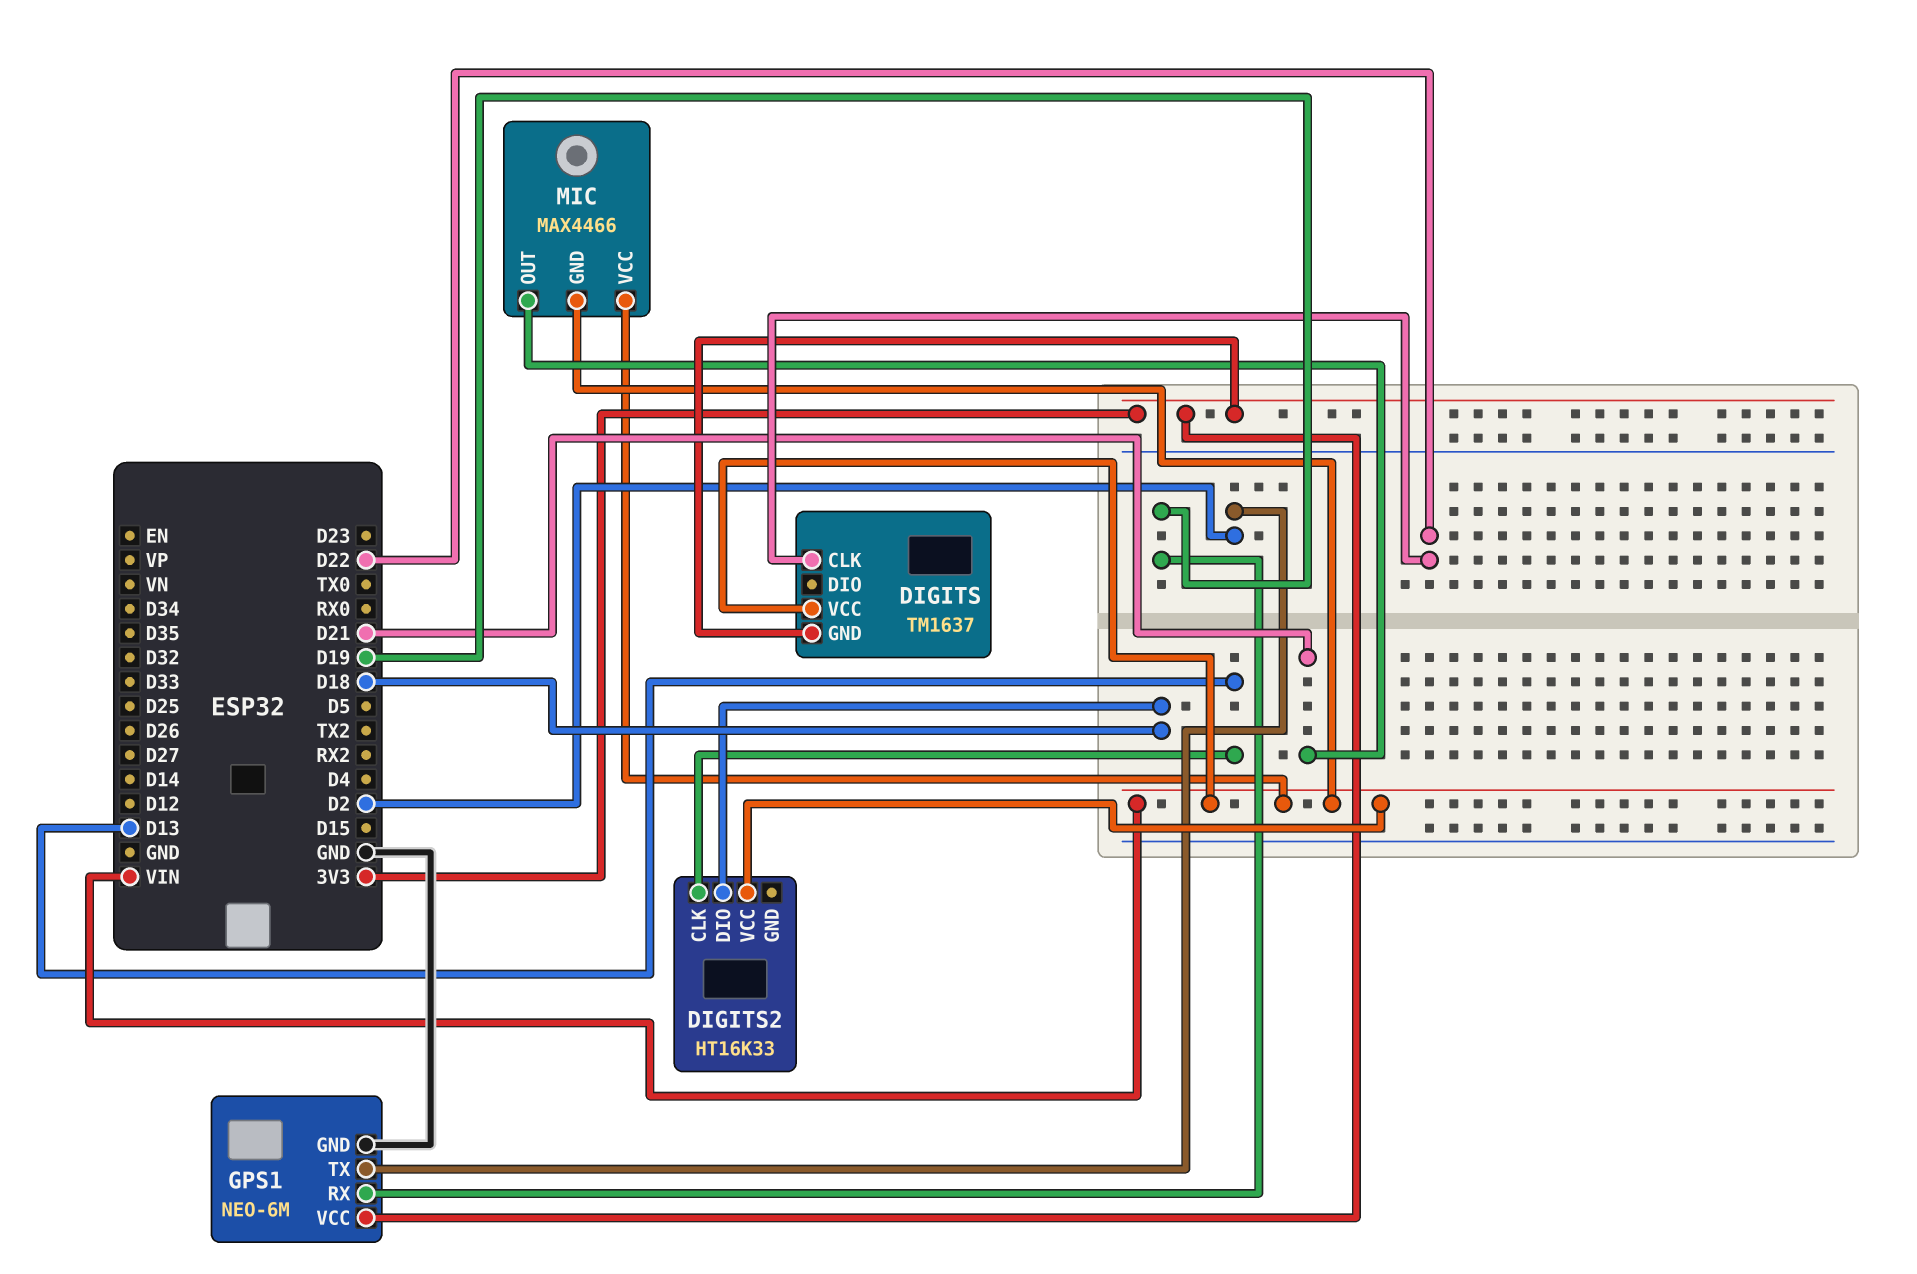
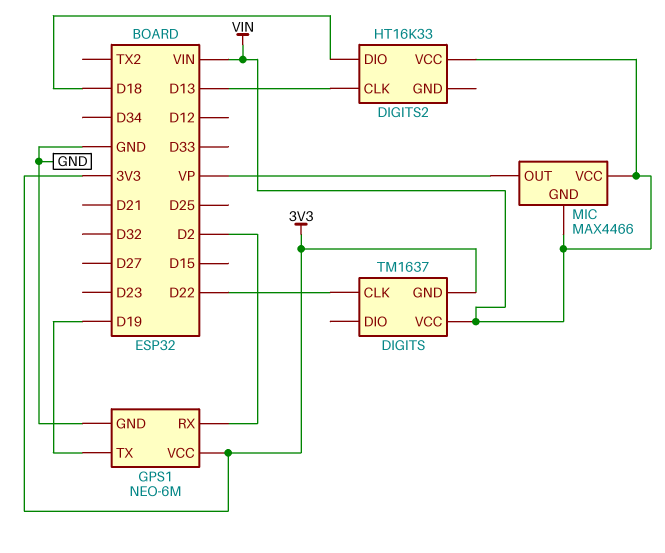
GPS1 pin RX: D19 -> D2
GPS1 pin TX: D2 -> D19
MIC pin OUT: D21 -> VP

